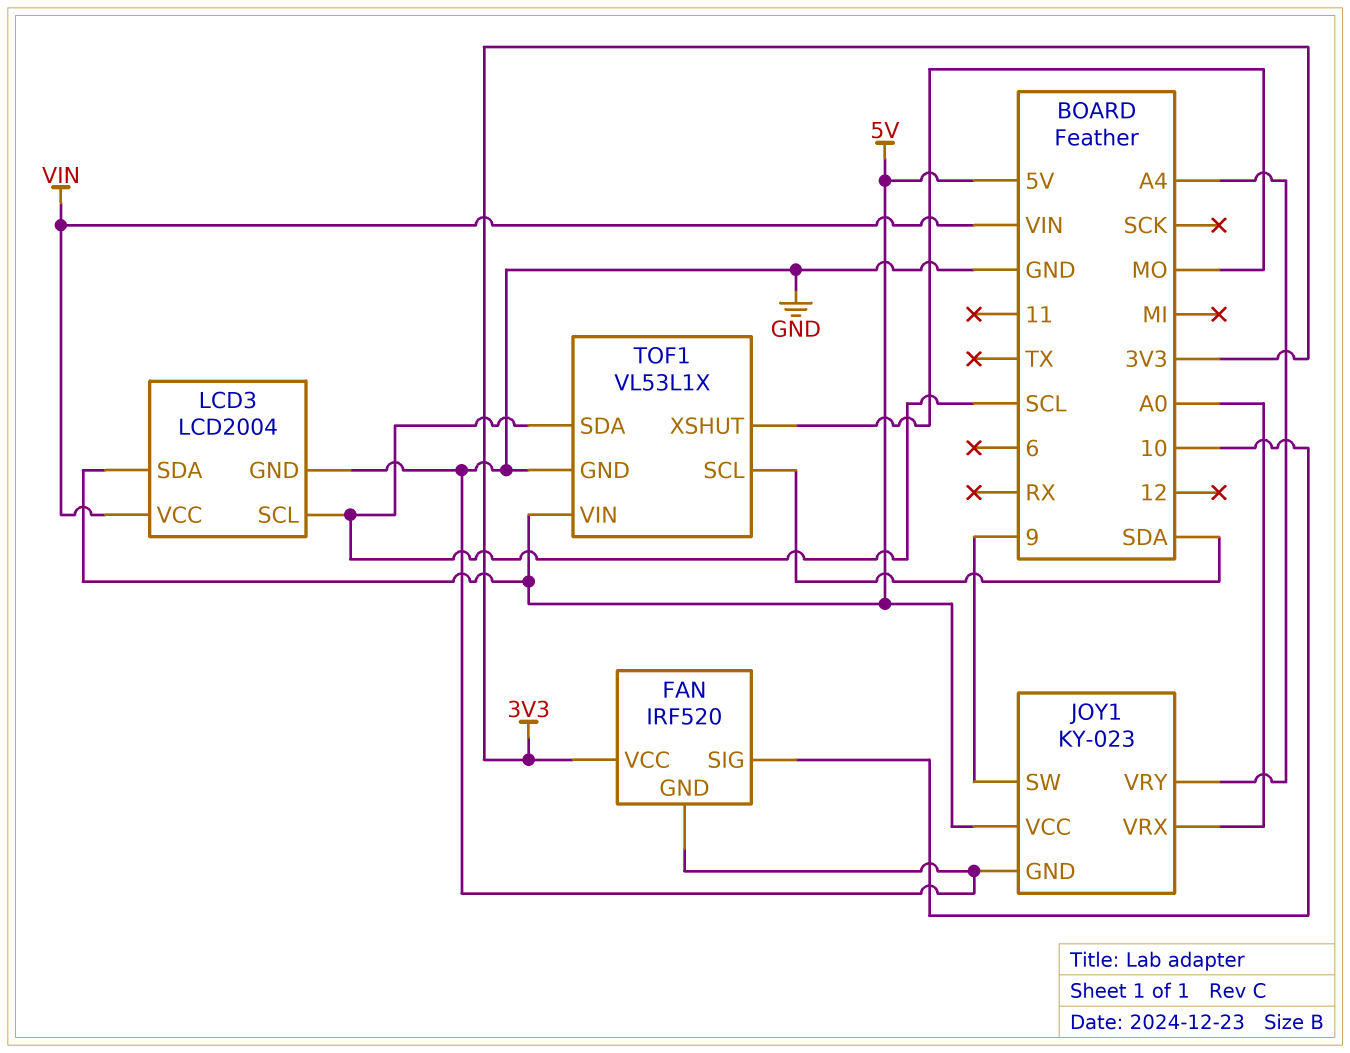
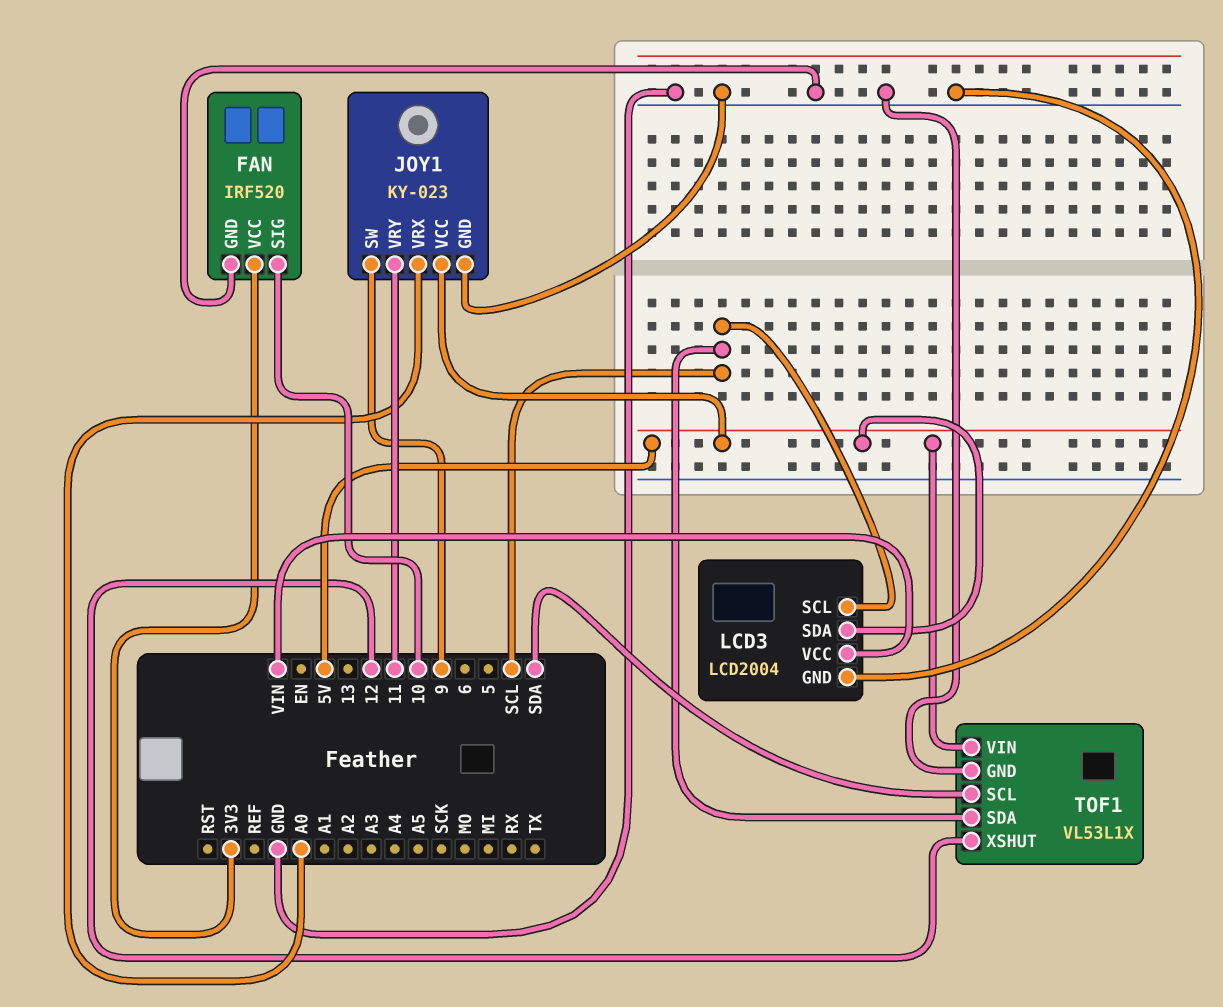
JOY1 pin VRY: A4 -> 11
TOF1 pin XSHUT: MO -> 12

